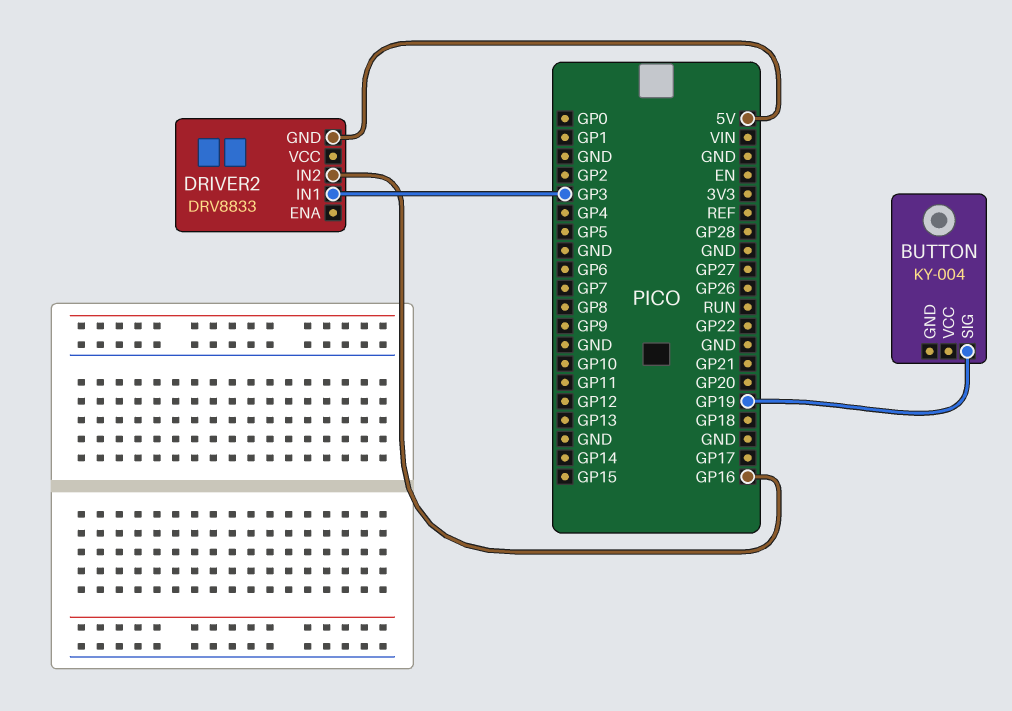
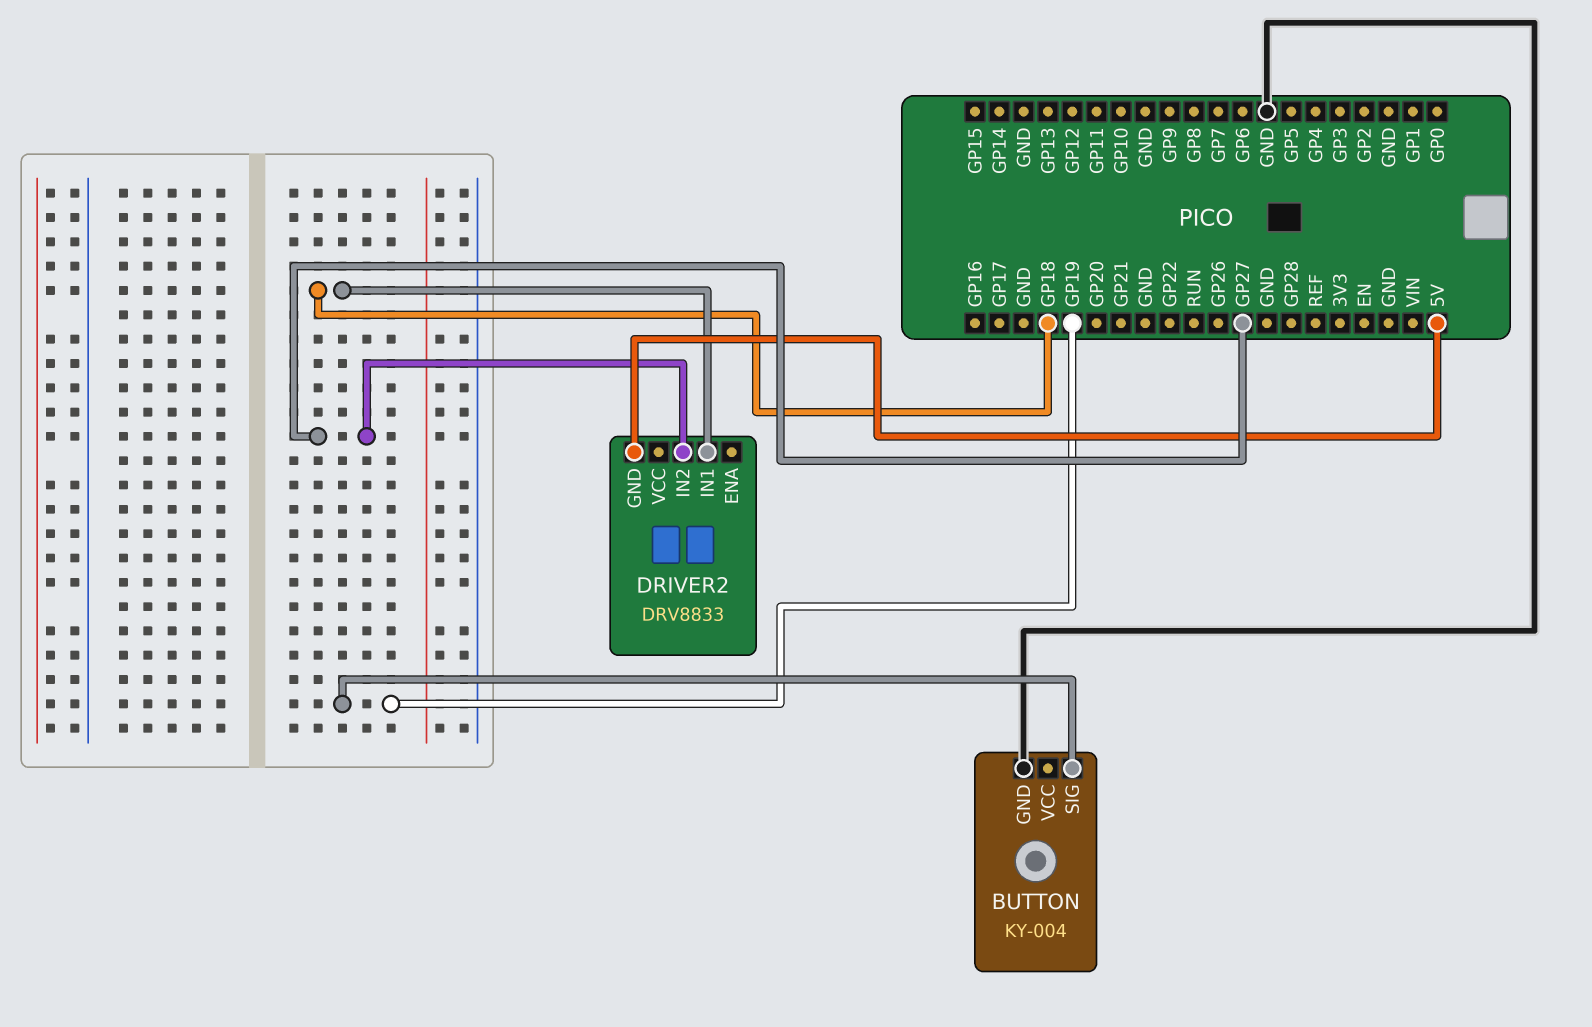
BUTTON pin GND: none -> GND
DRIVER2 pin IN1: GP3 -> GP18
DRIVER2 pin IN2: GP16 -> GP27

